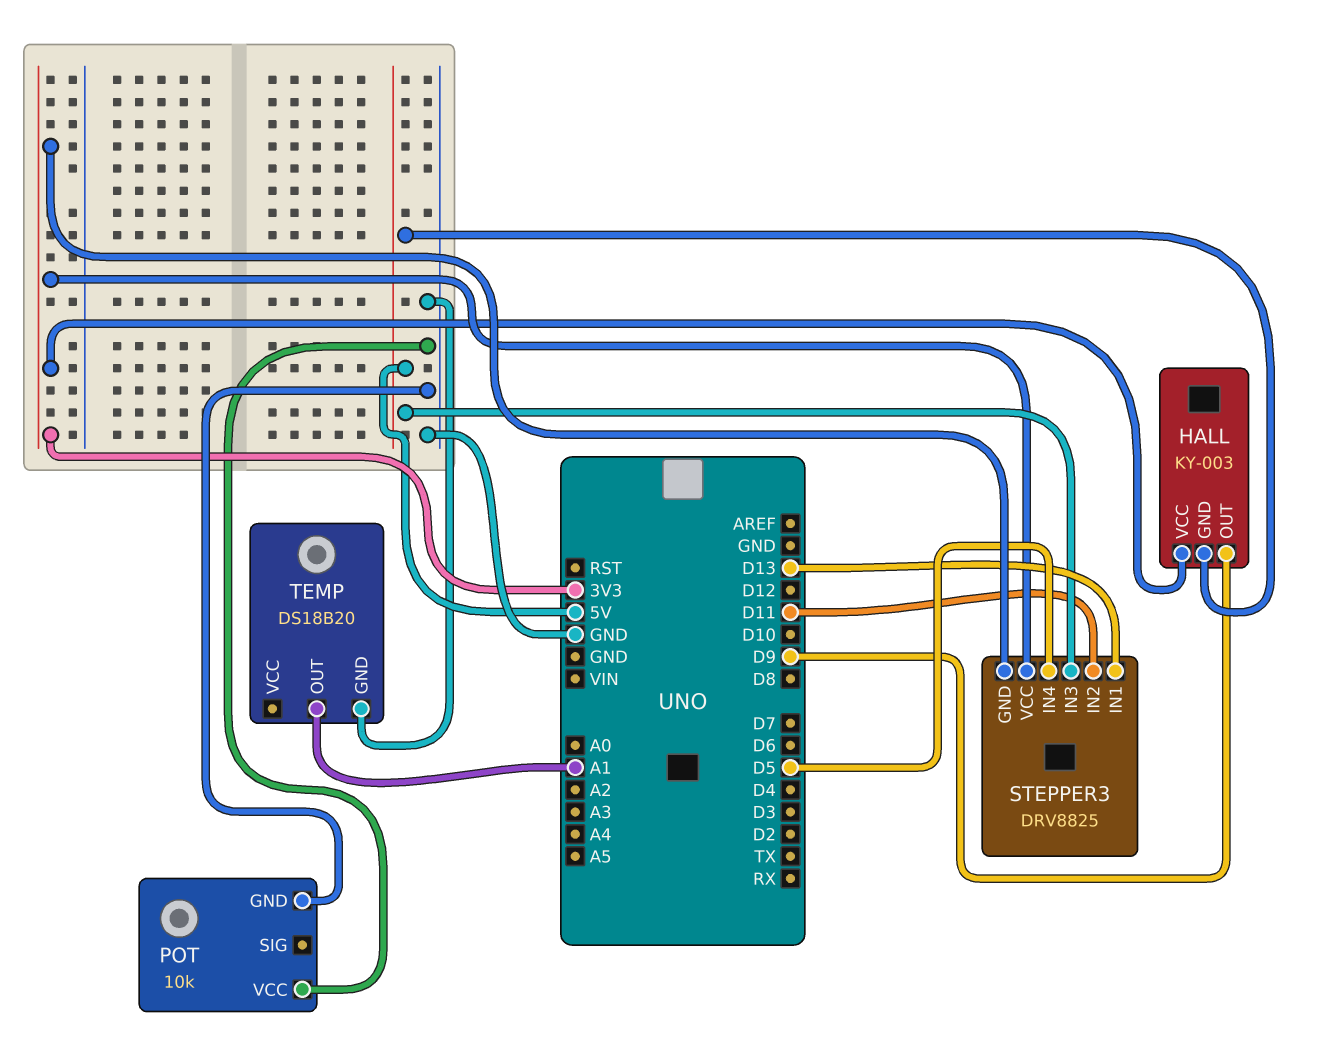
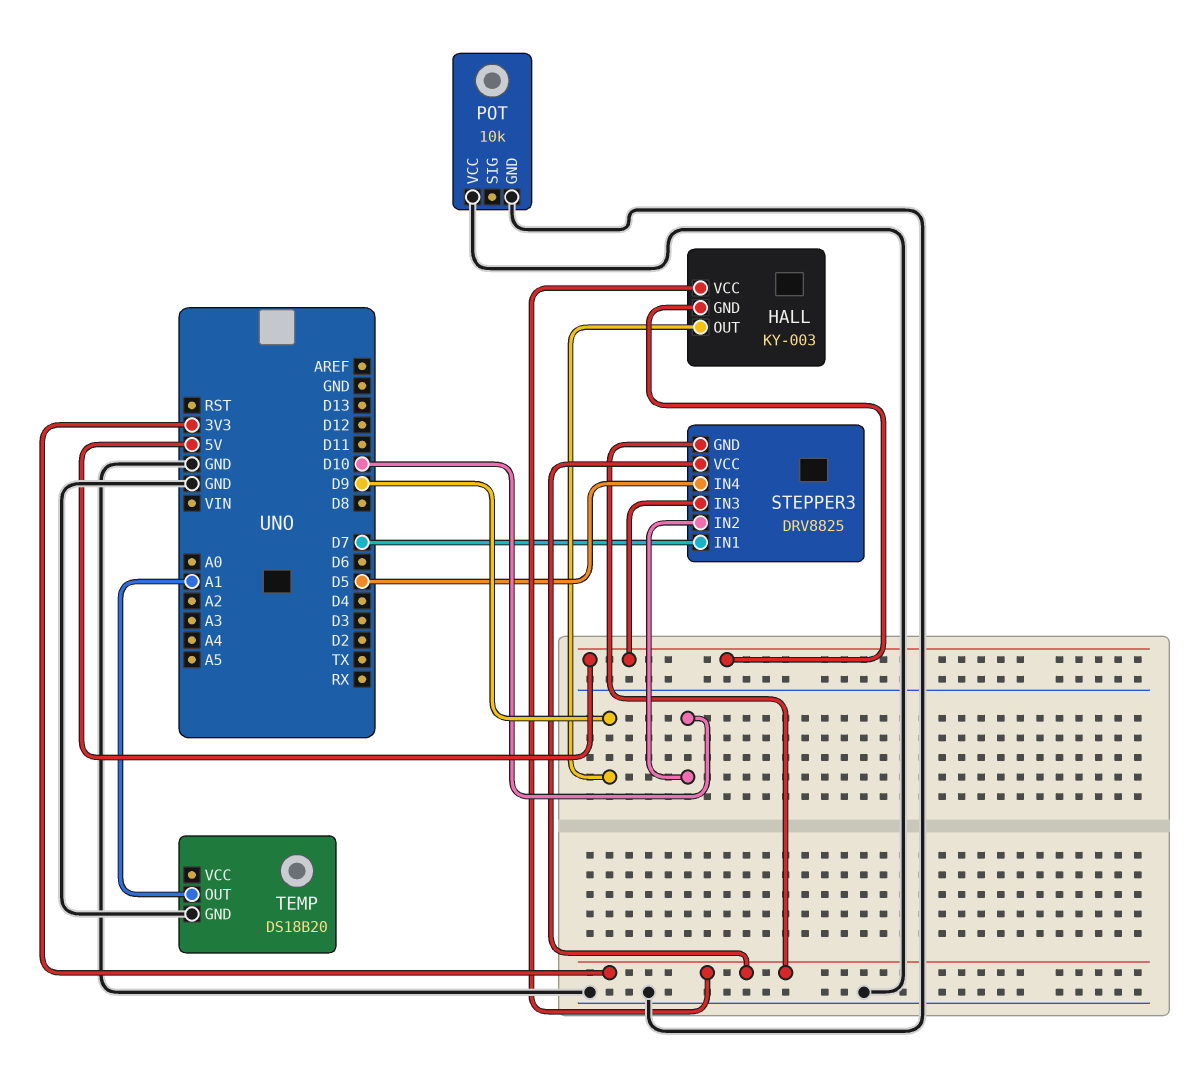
STEPPER3 pin IN1: D13 -> D7
STEPPER3 pin IN2: D11 -> D10

